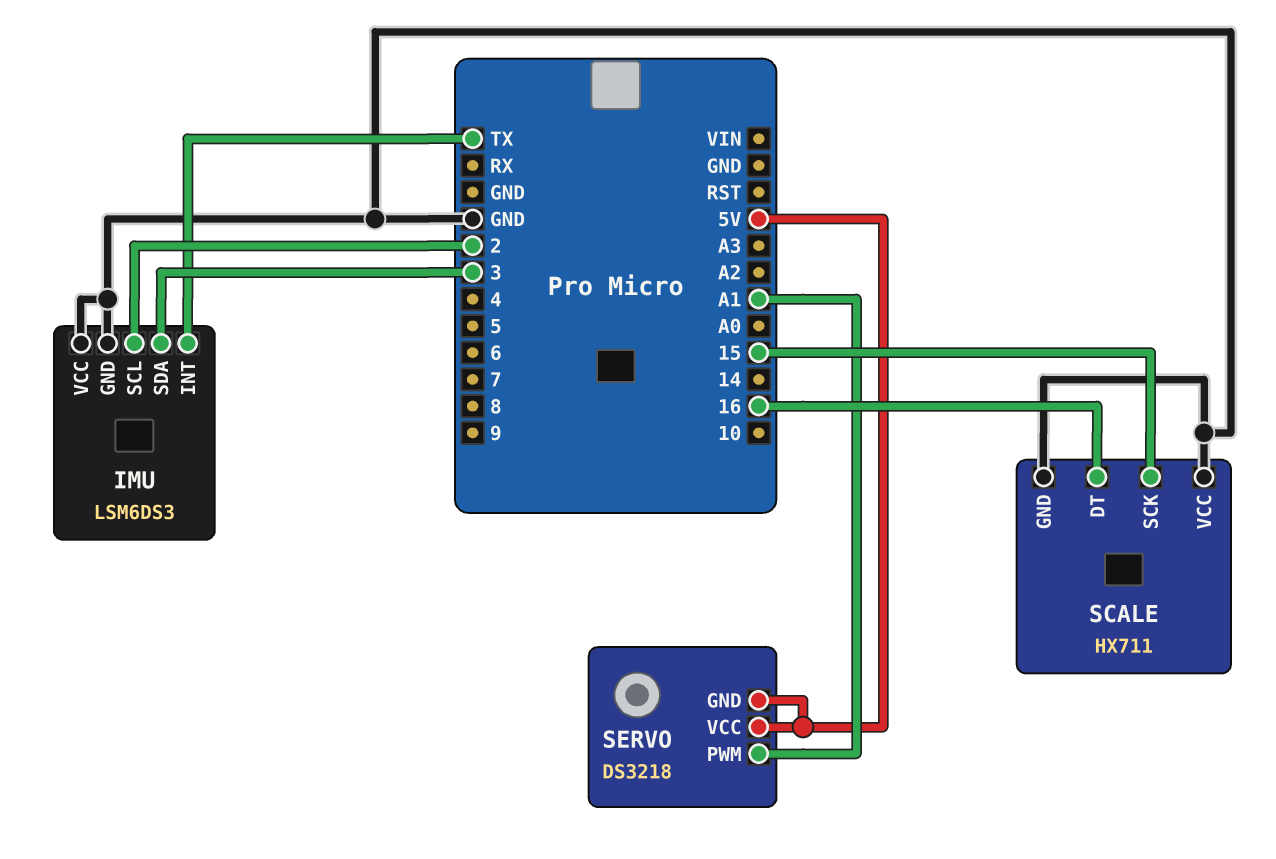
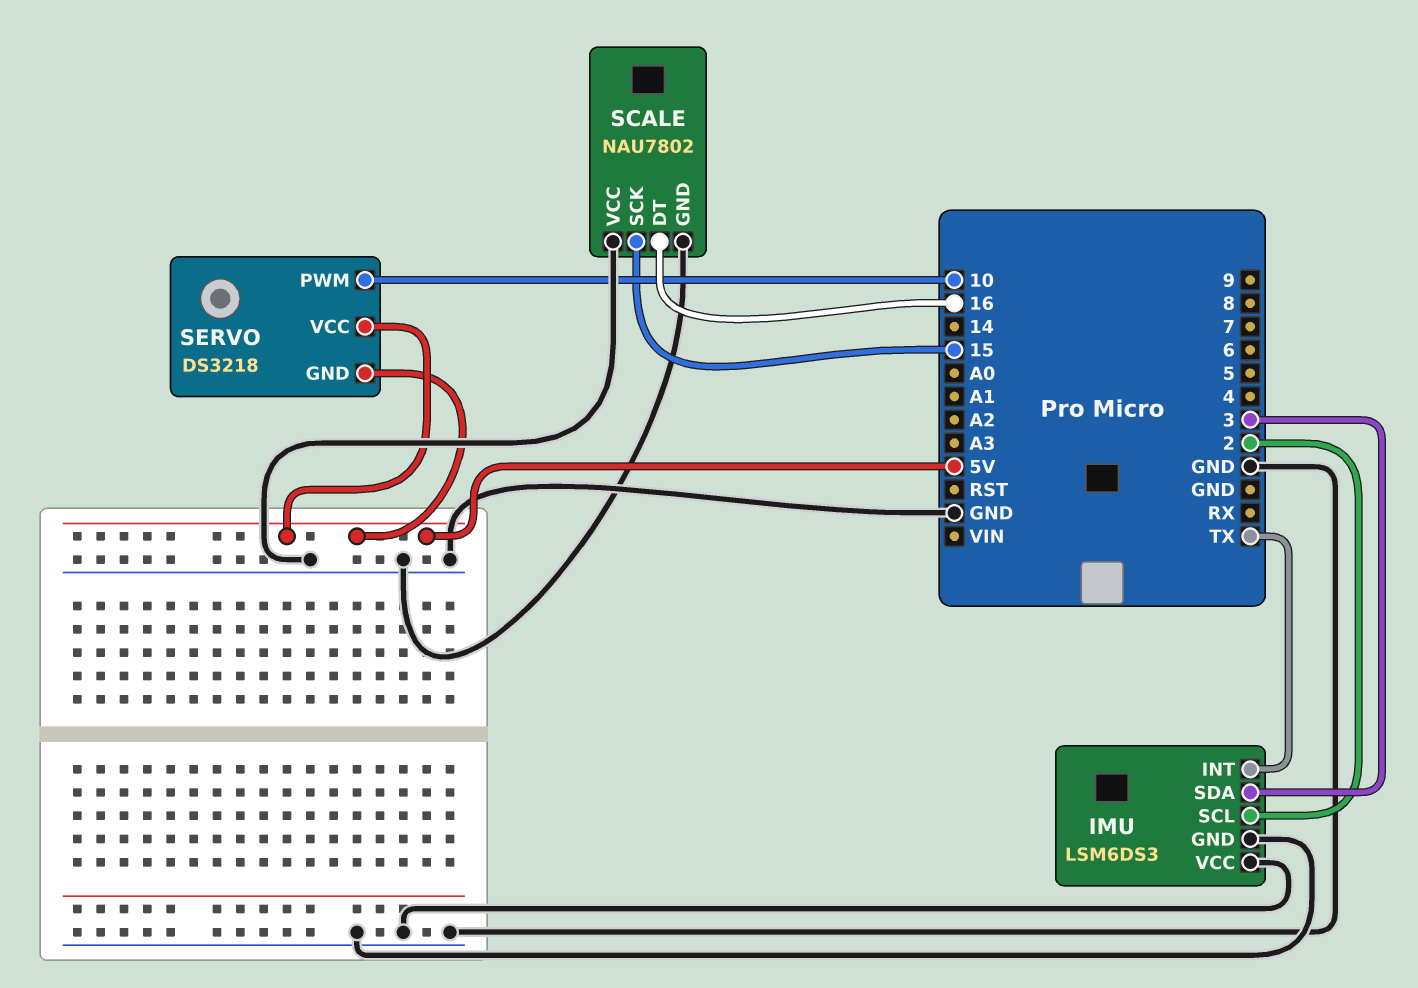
SCALE: HX711 -> NAU7802
SERVO pin PWM: A1 -> 10

